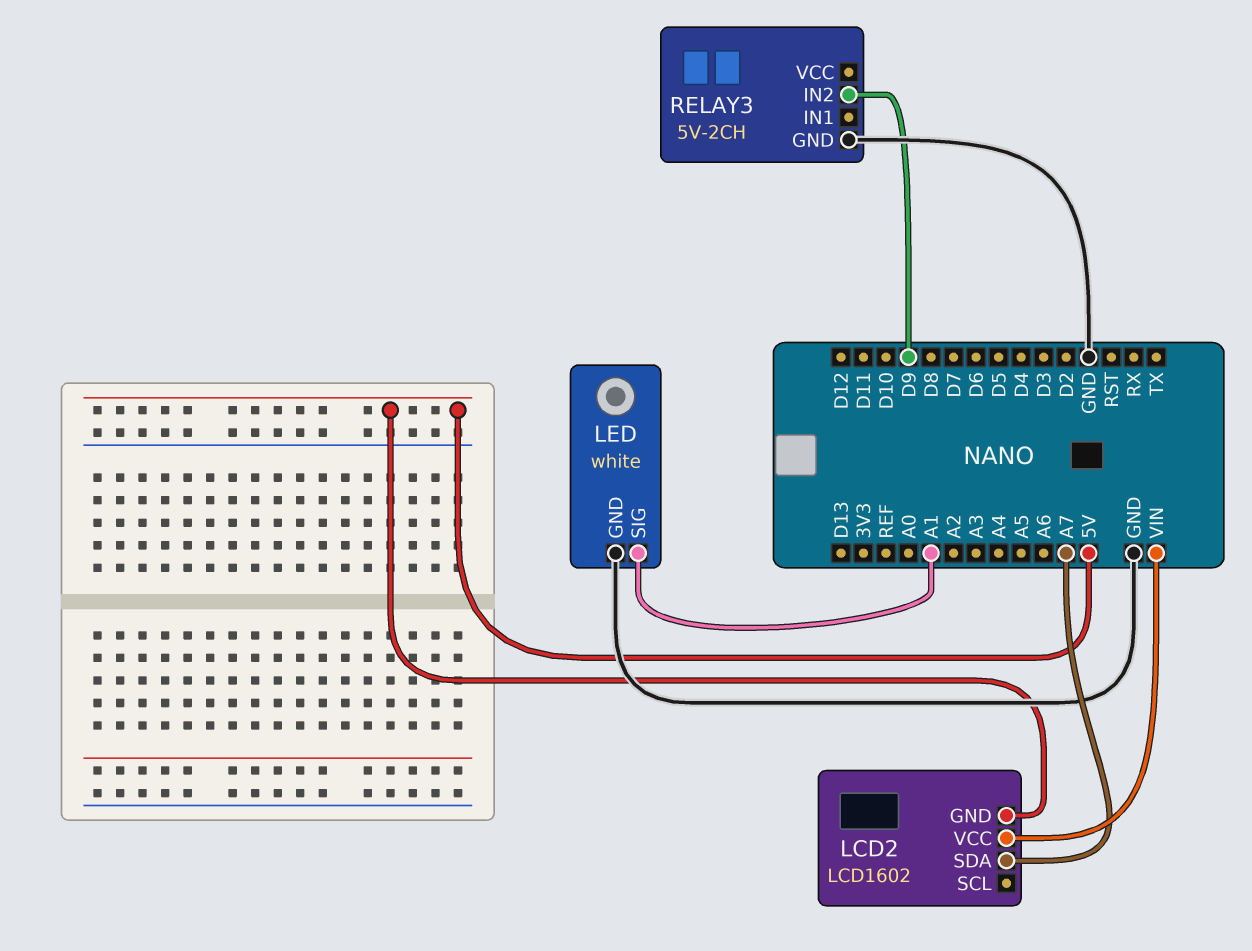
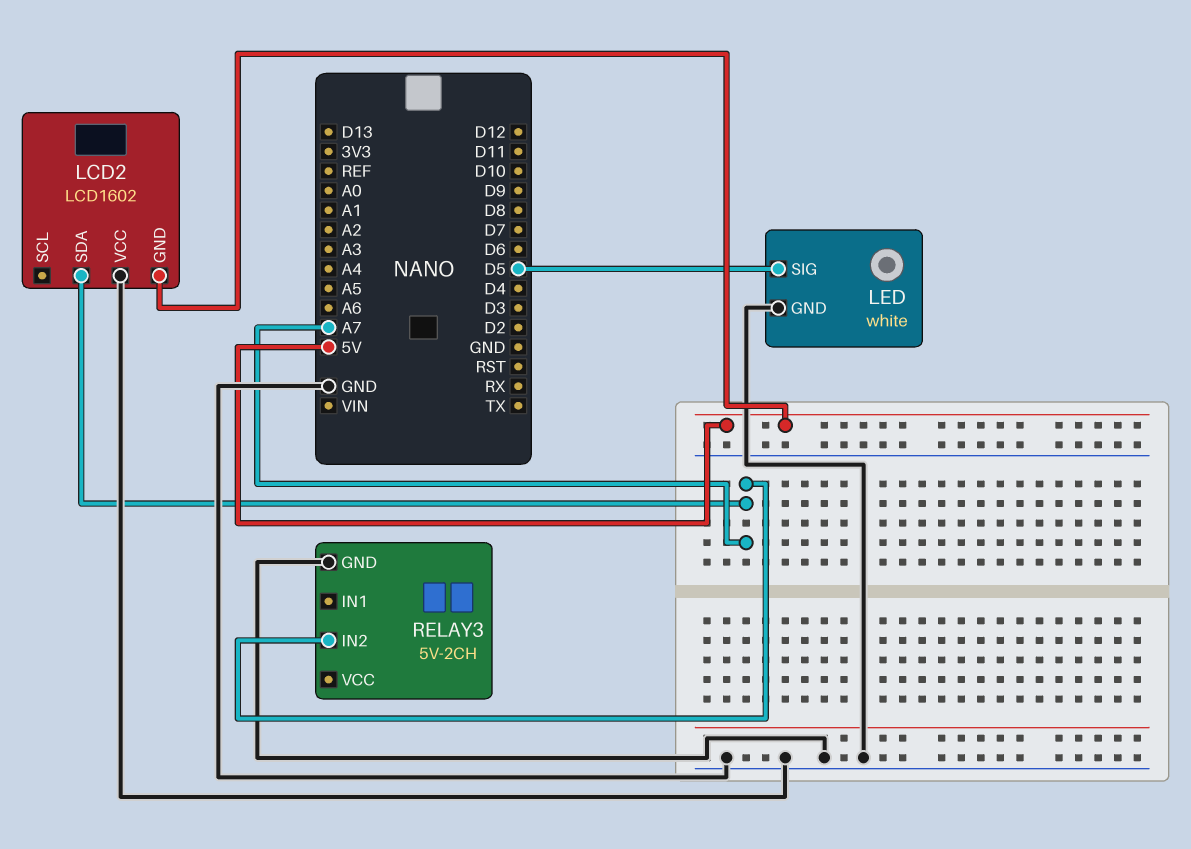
LCD2 pin VCC: VIN -> GND
LED pin SIG: A1 -> D5
RELAY3 pin IN2: D9 -> A7

